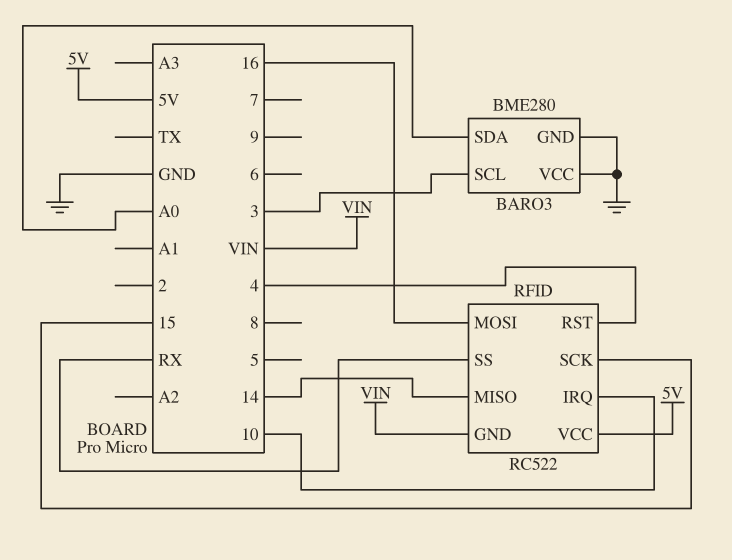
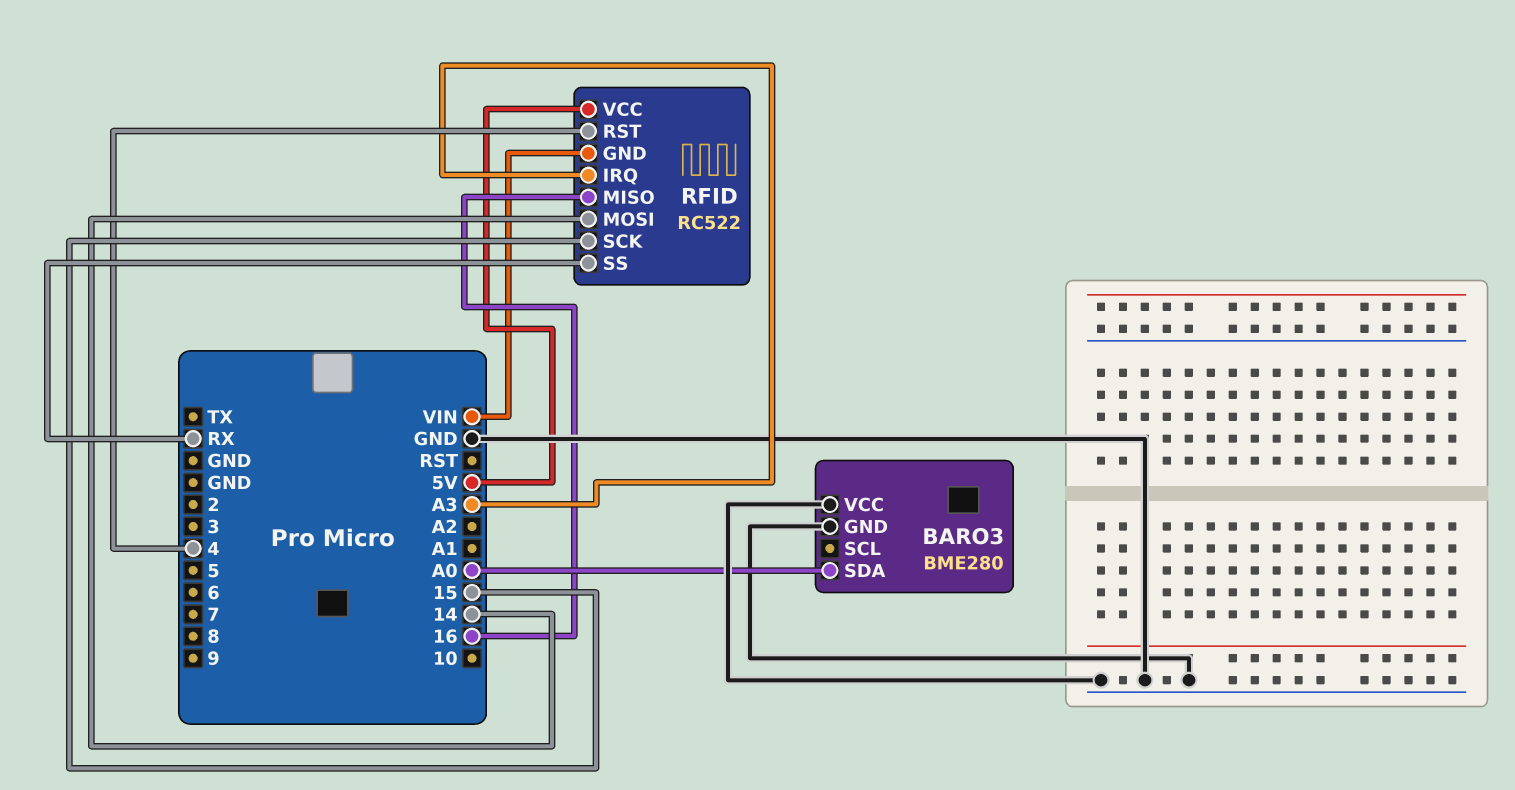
BARO3 pin SCL: 3 -> none
RFID pin IRQ: 10 -> A3
RFID pin MISO: 14 -> 16
RFID pin MOSI: 16 -> 14

